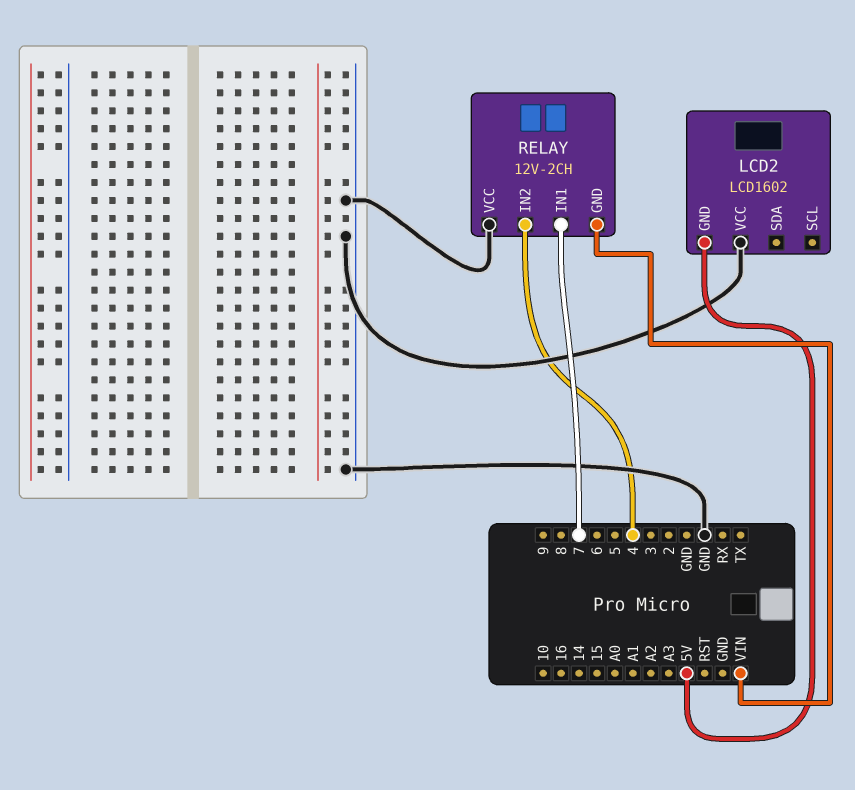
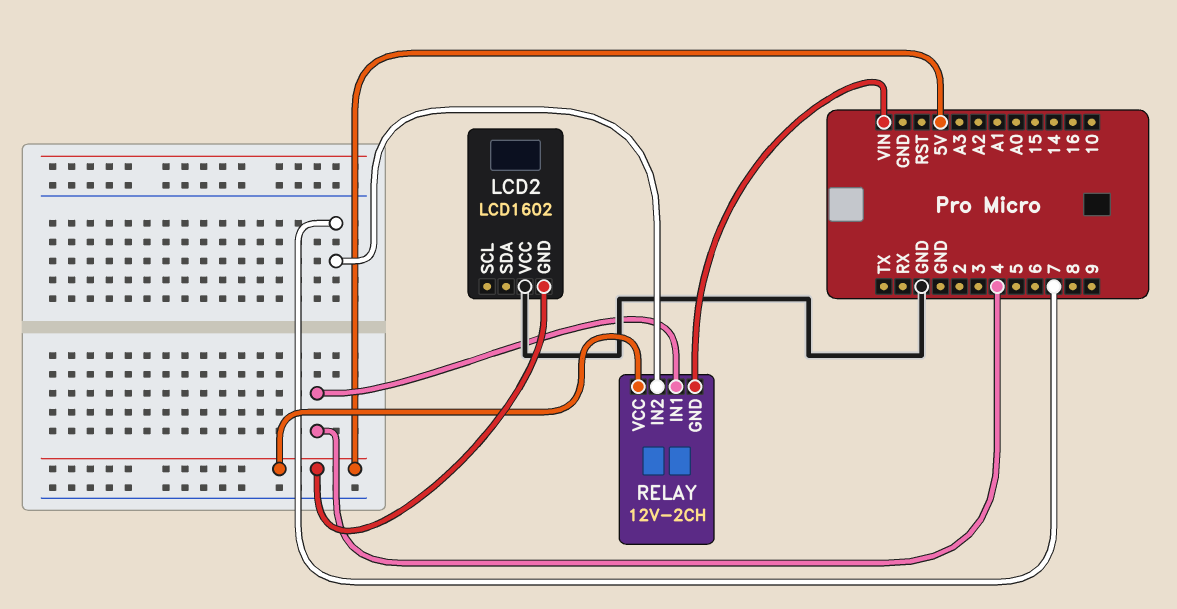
RELAY pin IN1: 7 -> 4
RELAY pin IN2: 4 -> 7
RELAY pin VCC: GND -> 5V

